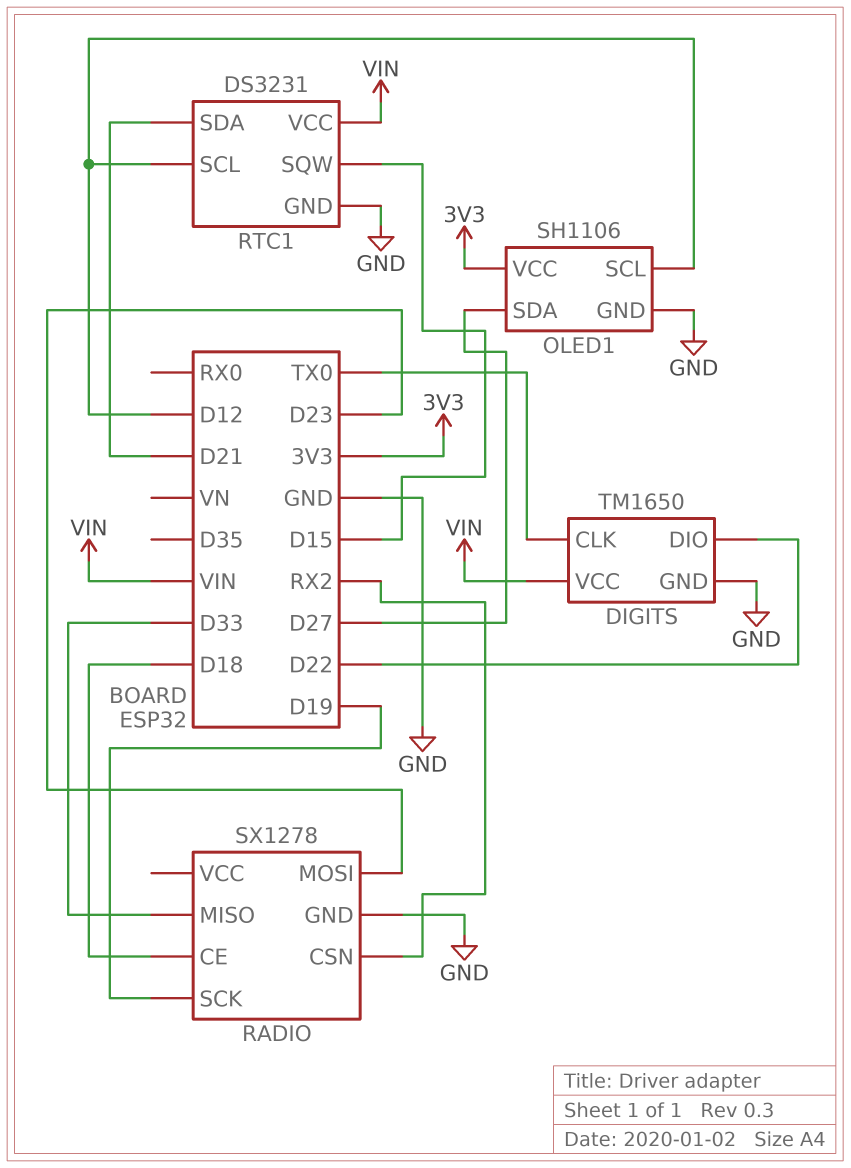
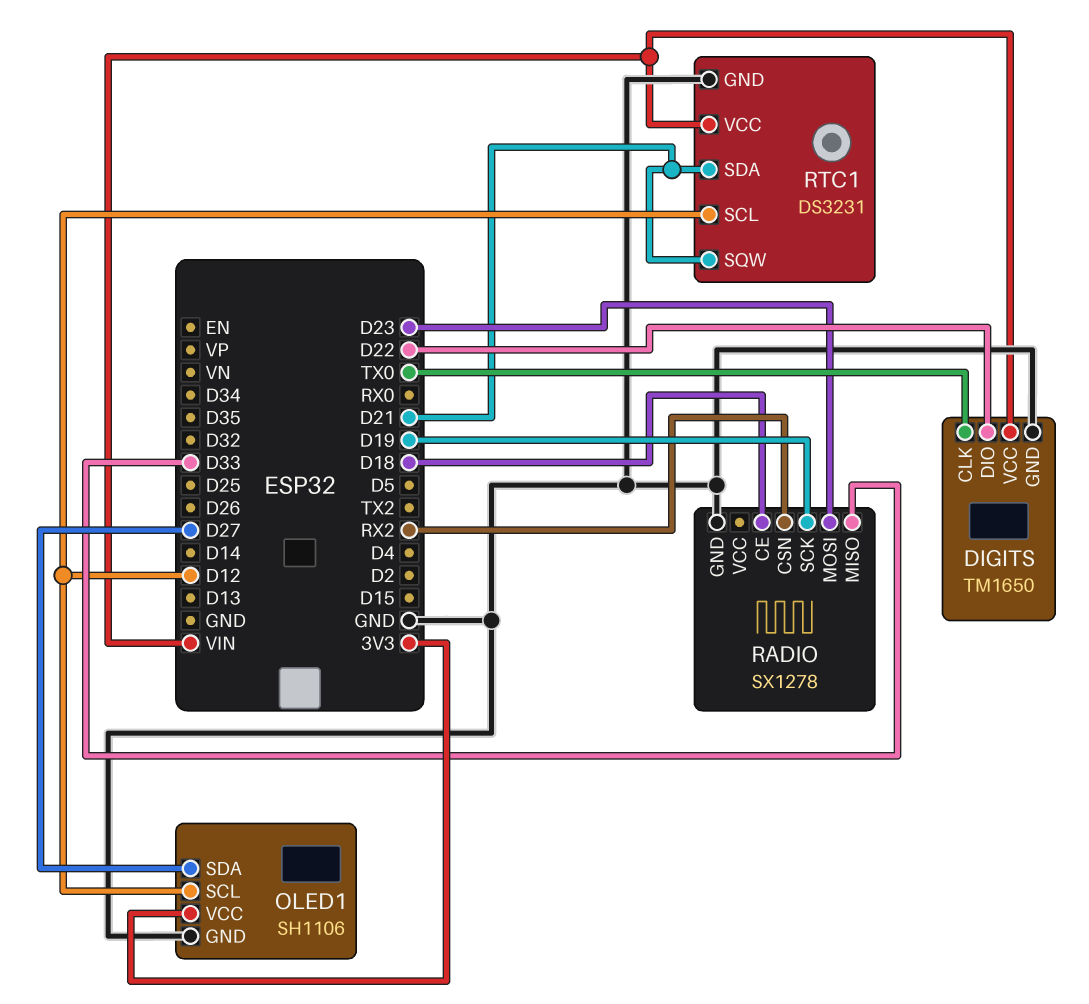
RTC1 pin SQW: D15 -> D21

